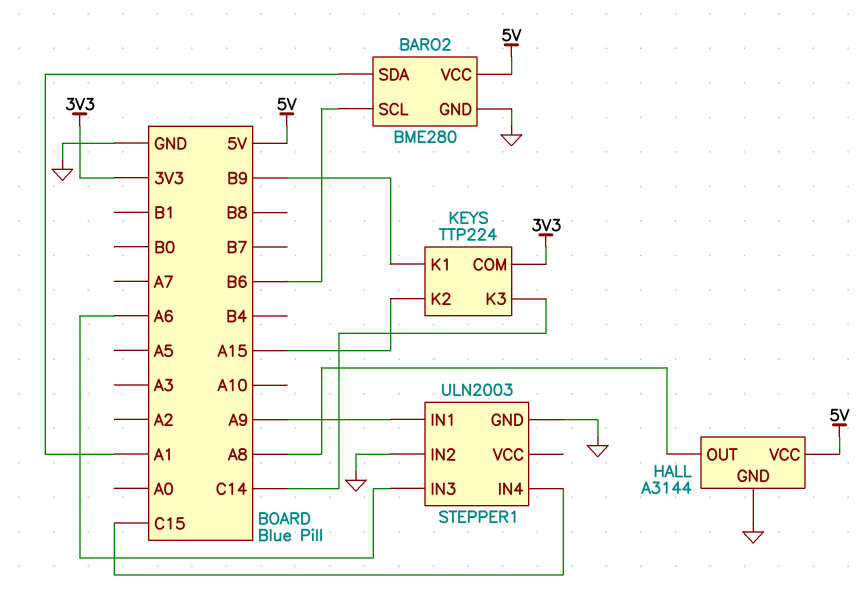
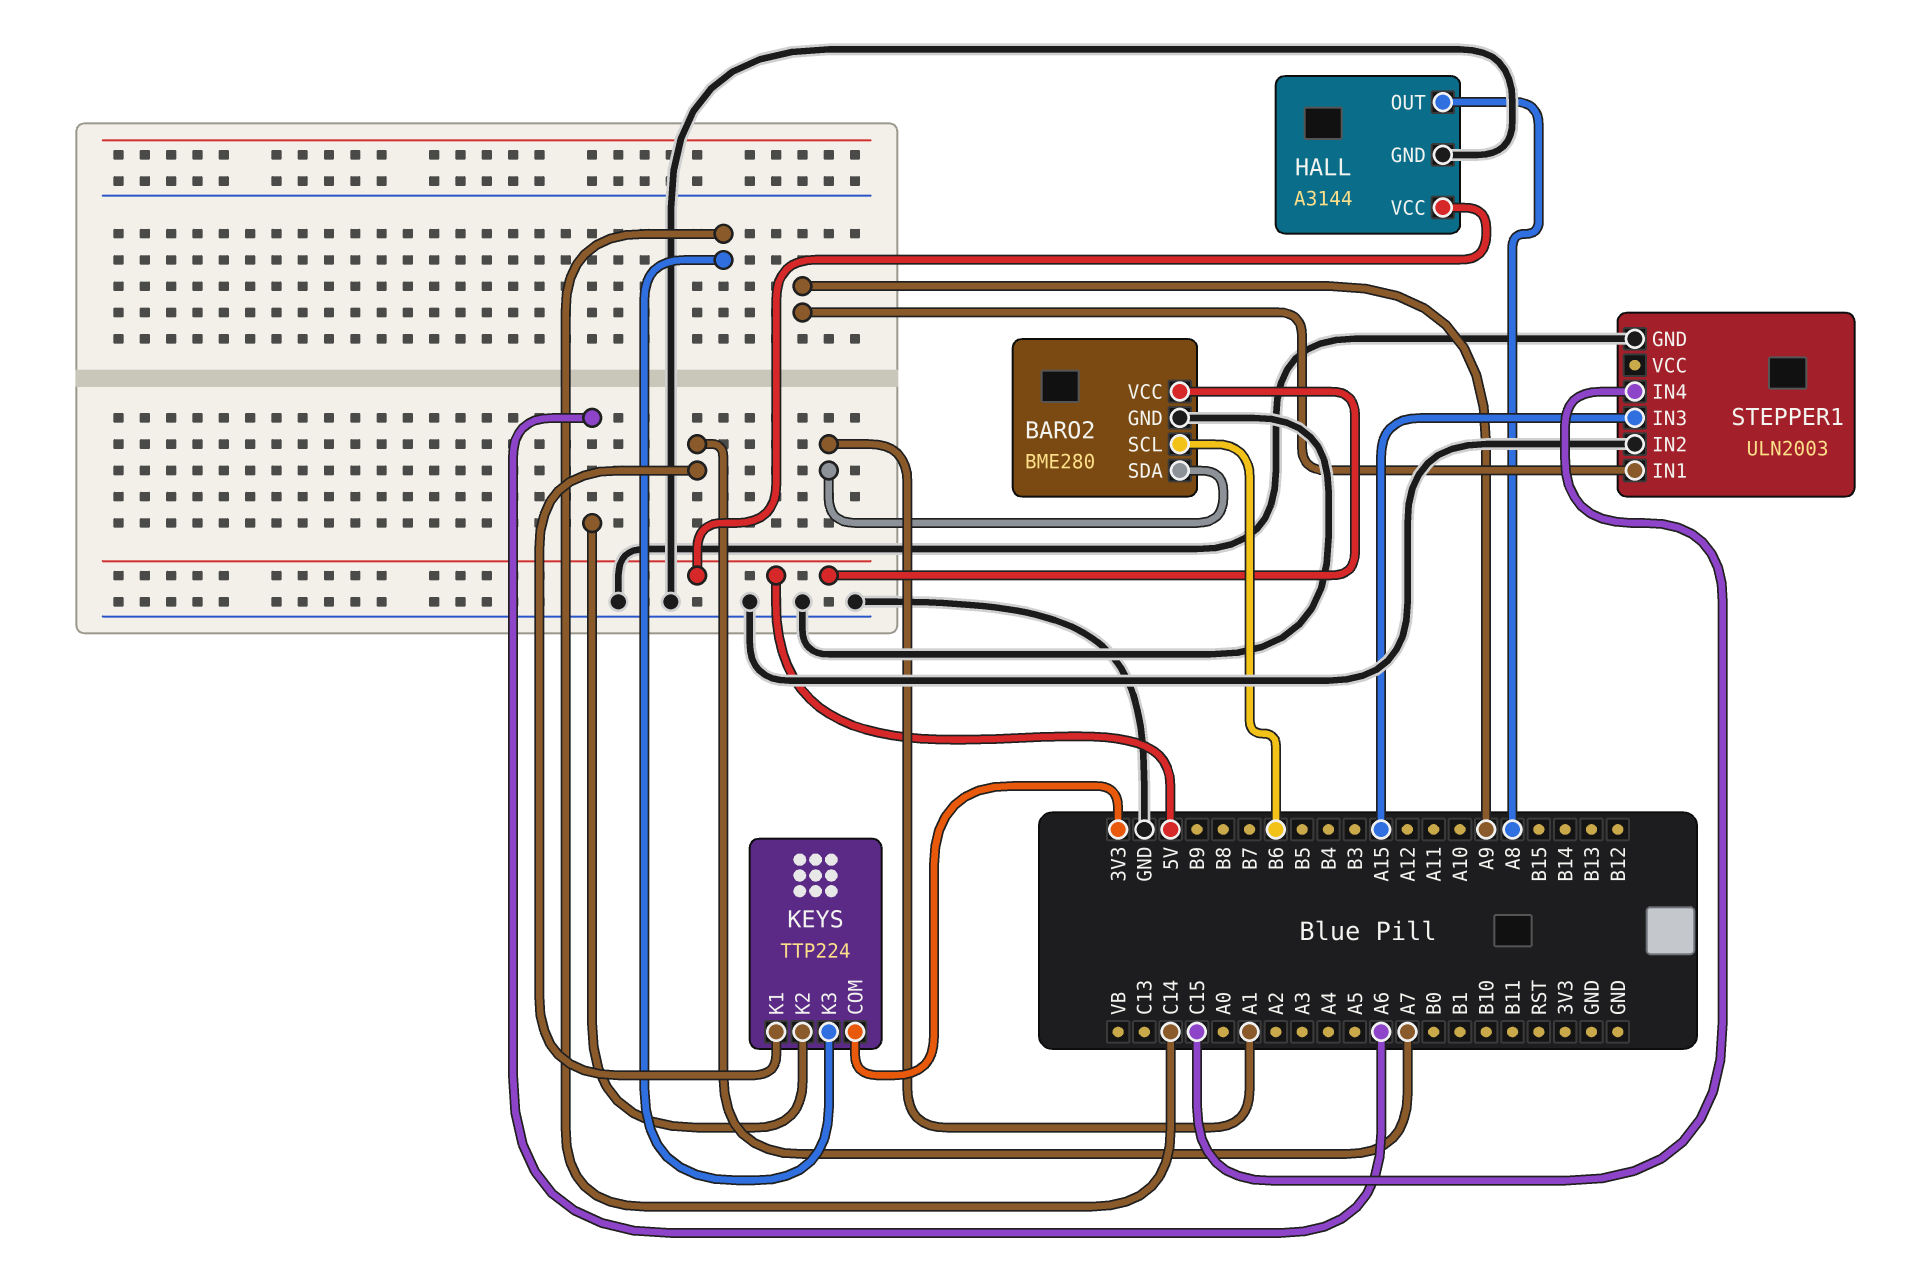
KEYS pin K1: B9 -> A7
KEYS pin K2: A15 -> A6
STEPPER1 pin IN3: A6 -> A15

